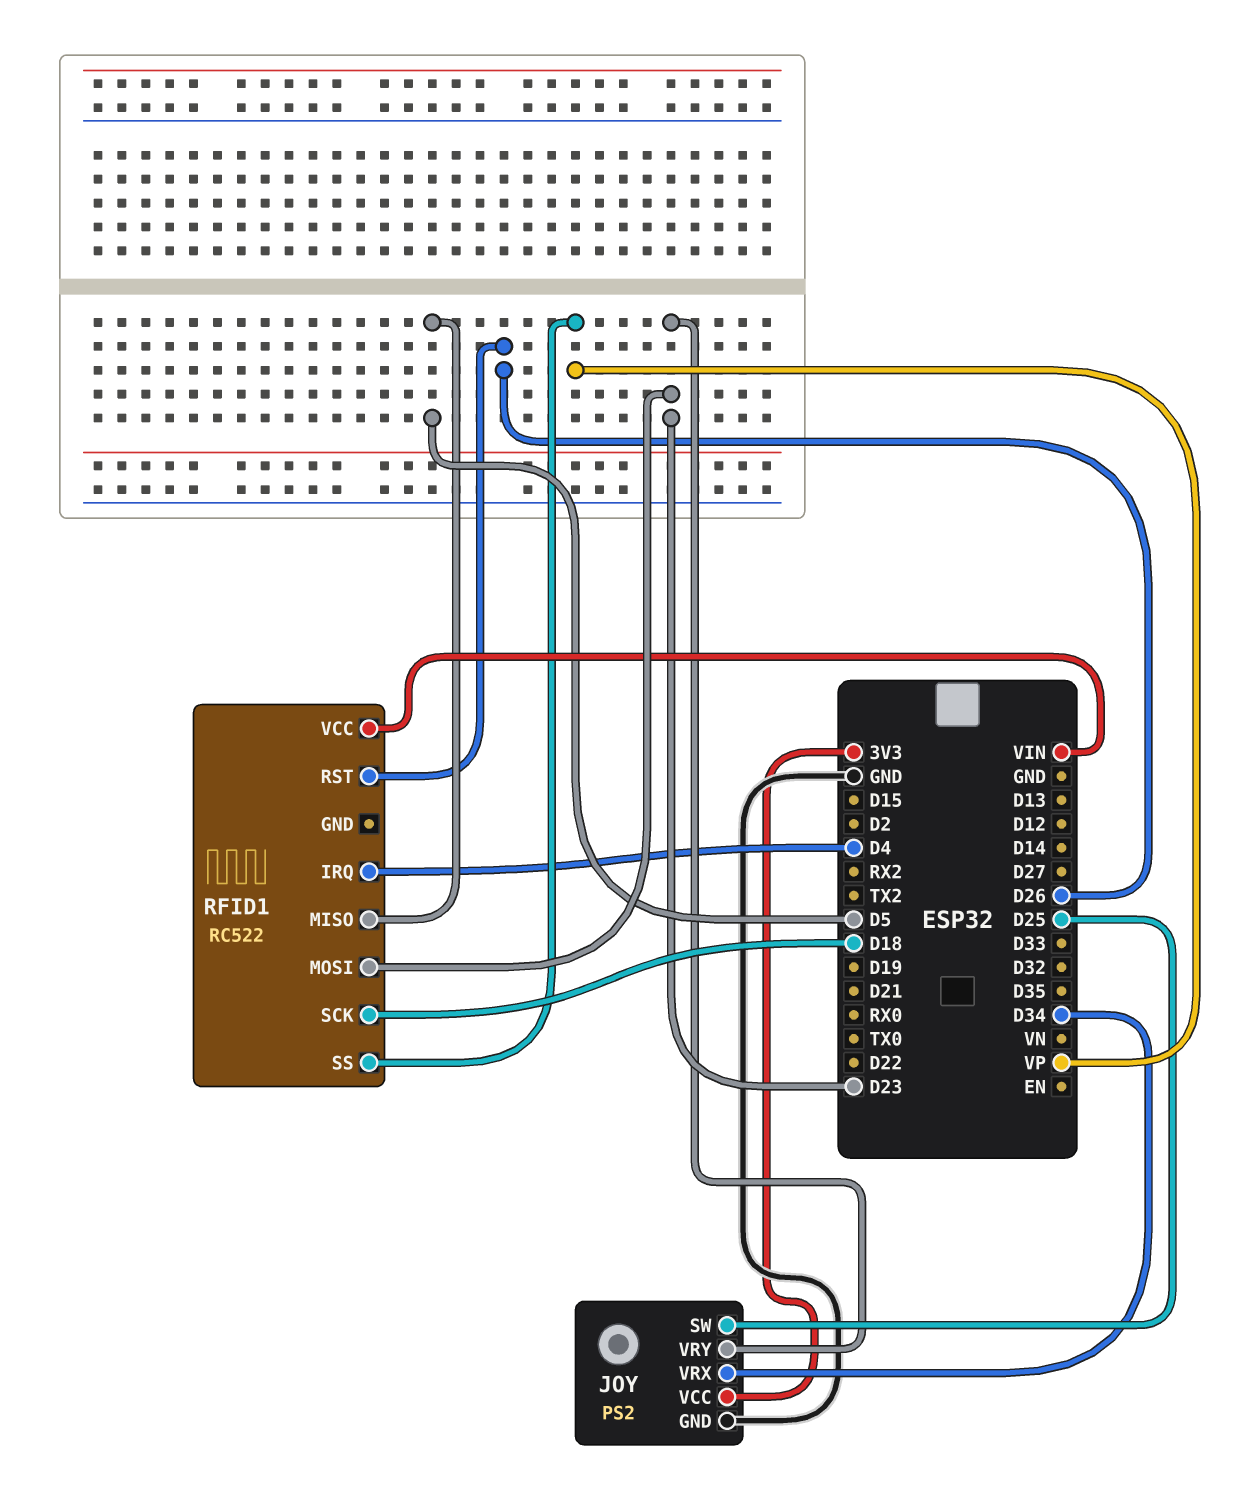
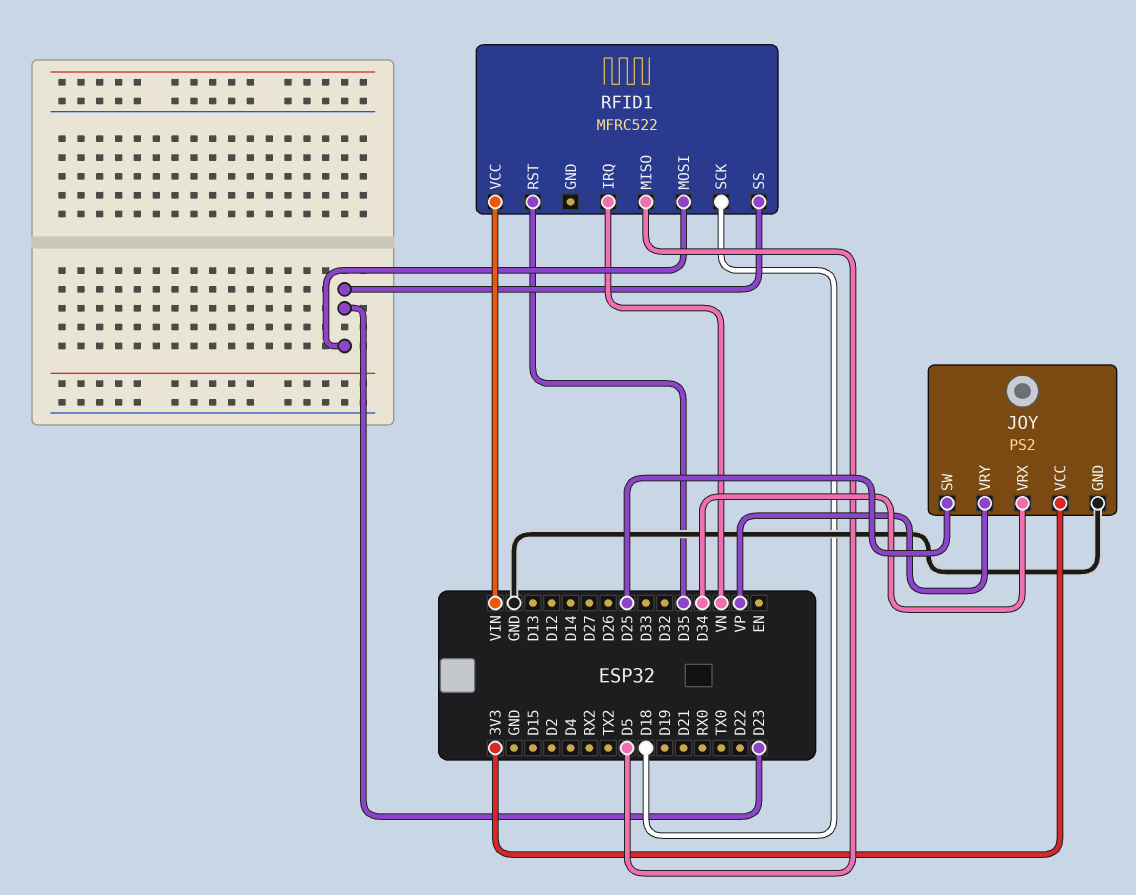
JOY pin VRY: D23 -> VP
RFID1: RC522 -> MFRC522
RFID1 pin IRQ: D4 -> VN
RFID1 pin RST: D26 -> D35
RFID1 pin SS: VP -> D23

